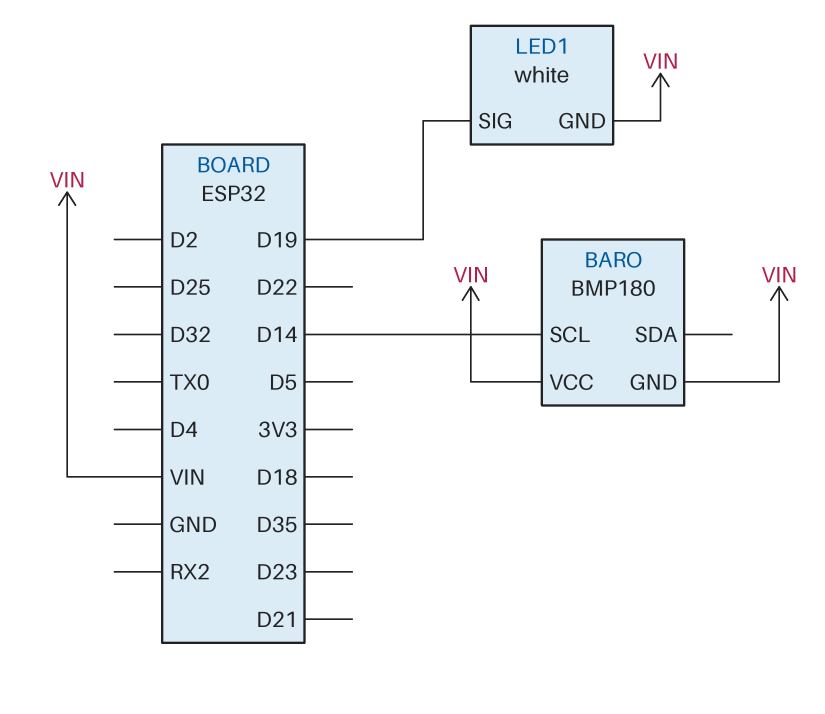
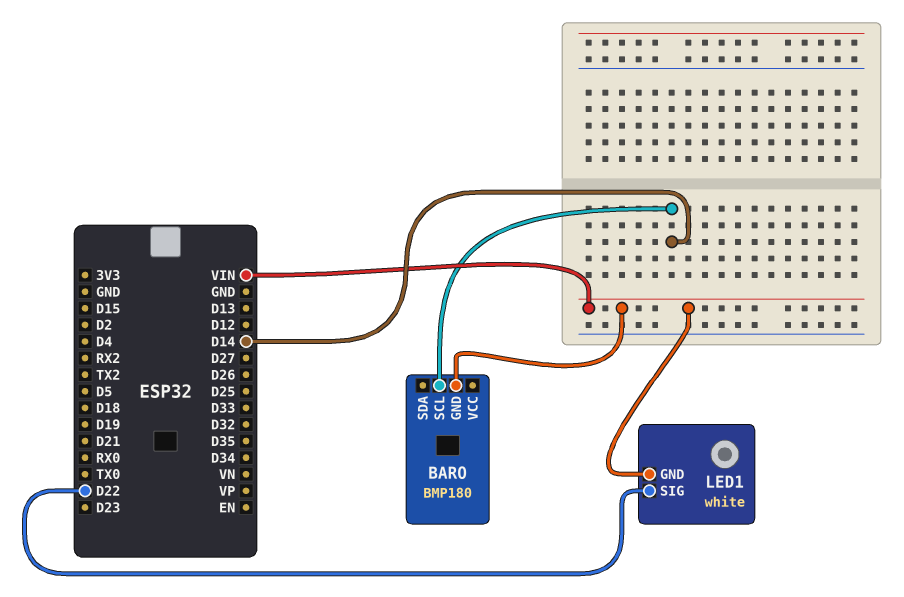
BARO pin VCC: VIN -> none
LED1 pin SIG: D19 -> D22

